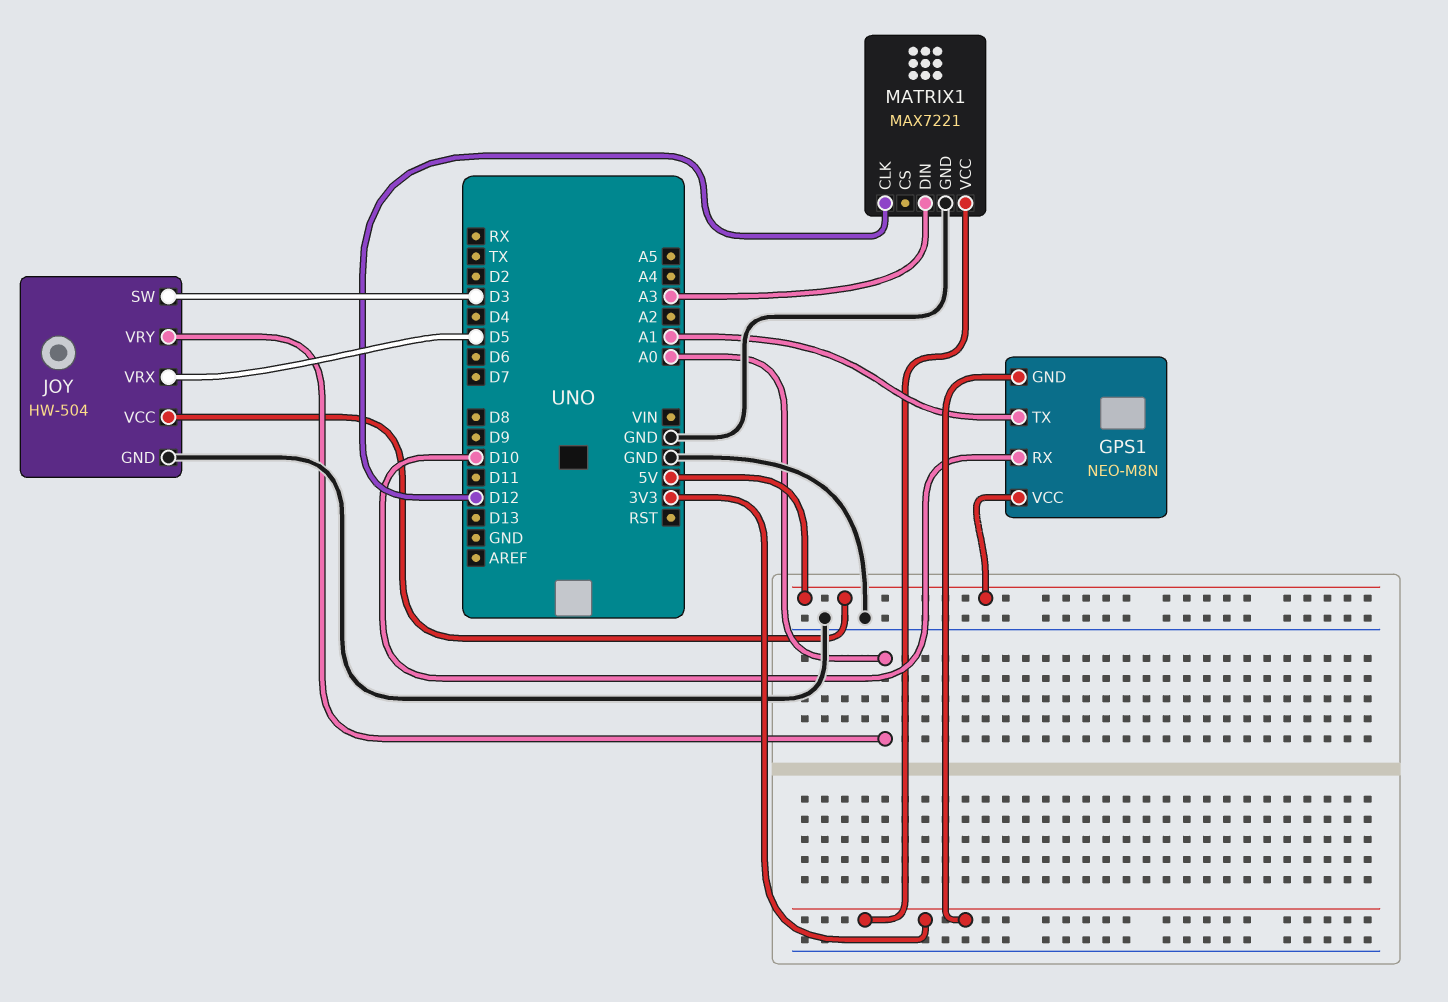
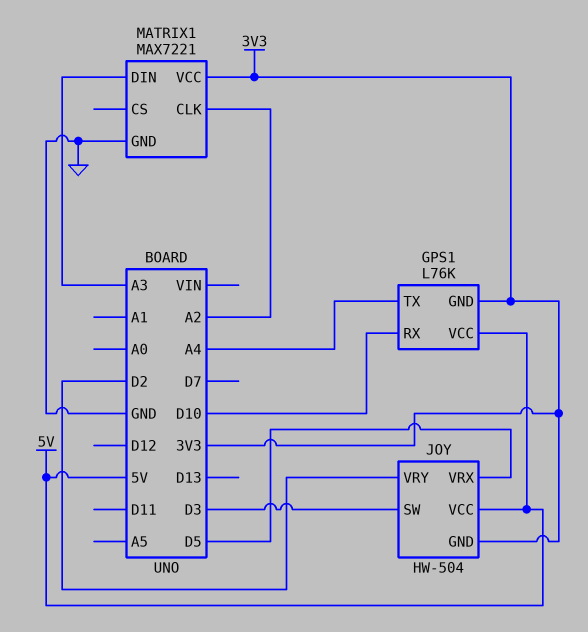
GPS1: NEO-M8N -> L76K
GPS1 pin TX: A1 -> A4
JOY pin GND: GND -> 3V3
JOY pin VRY: A0 -> D2
MATRIX1 pin CLK: D12 -> A2

